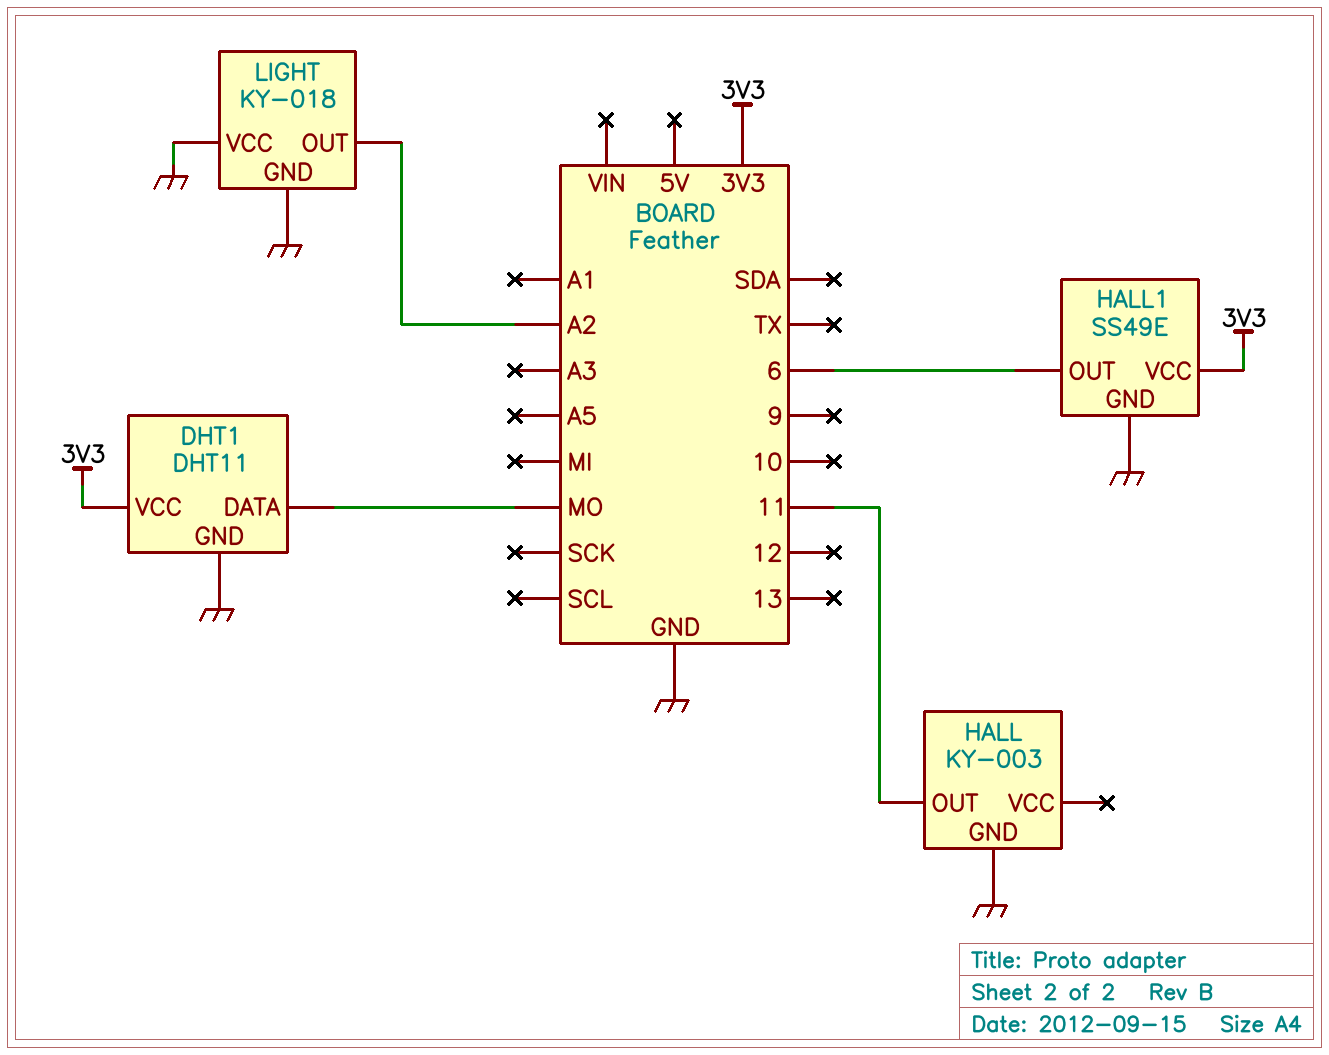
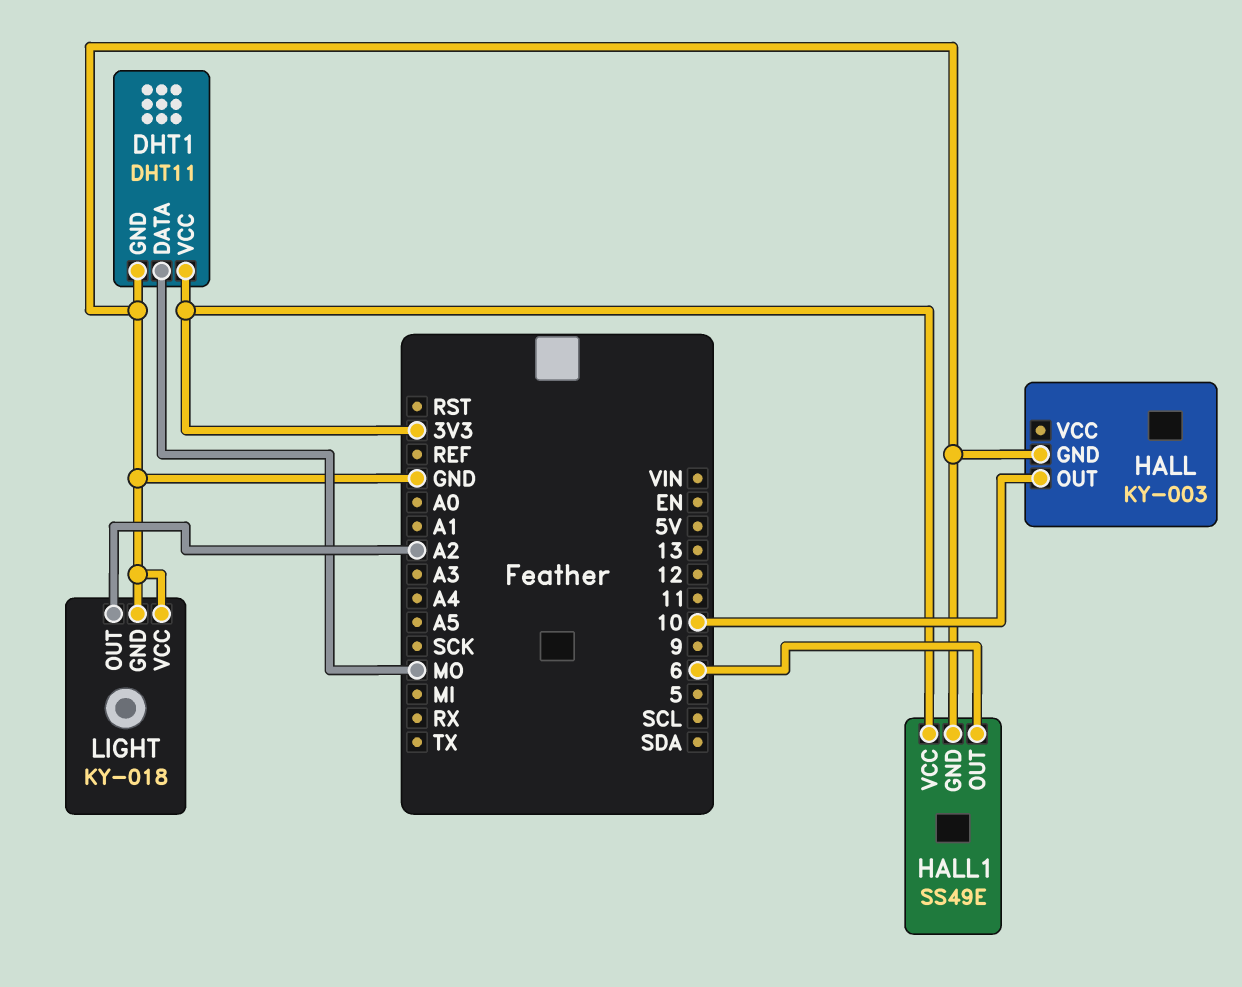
HALL pin OUT: 11 -> 10

